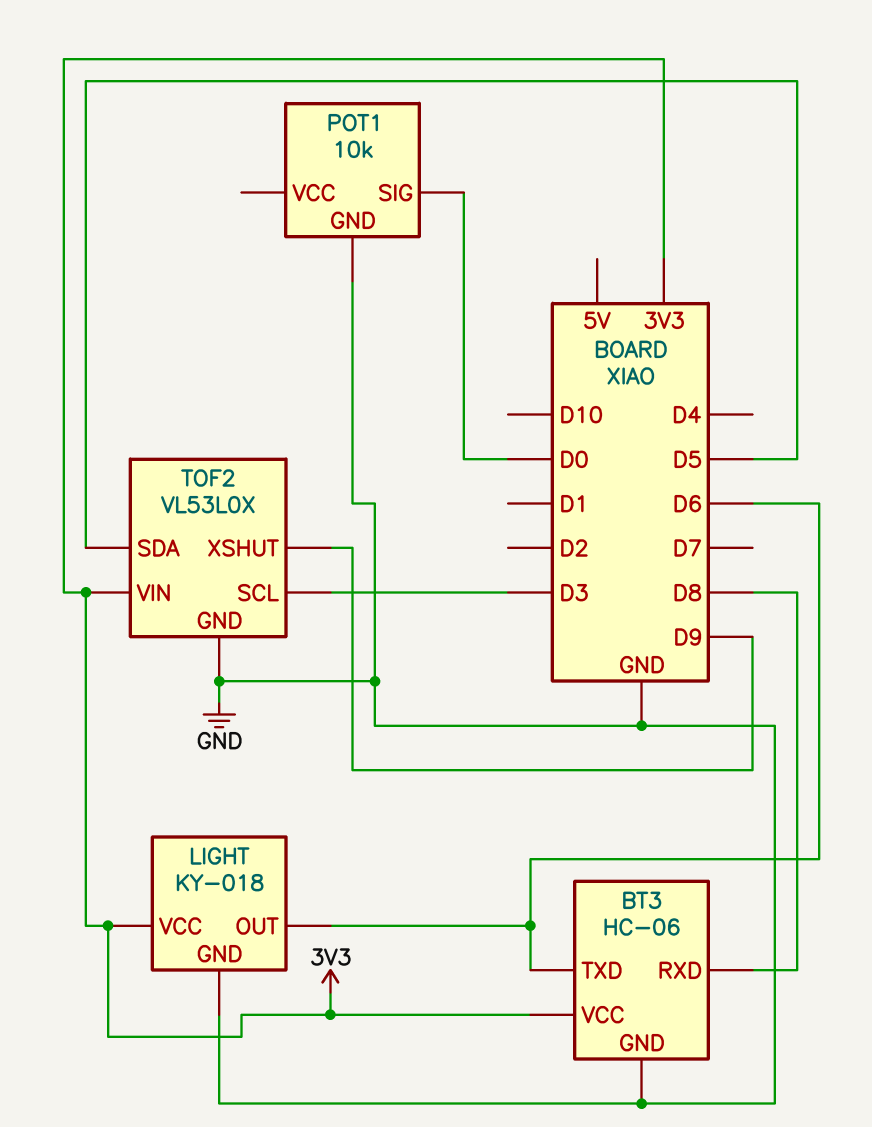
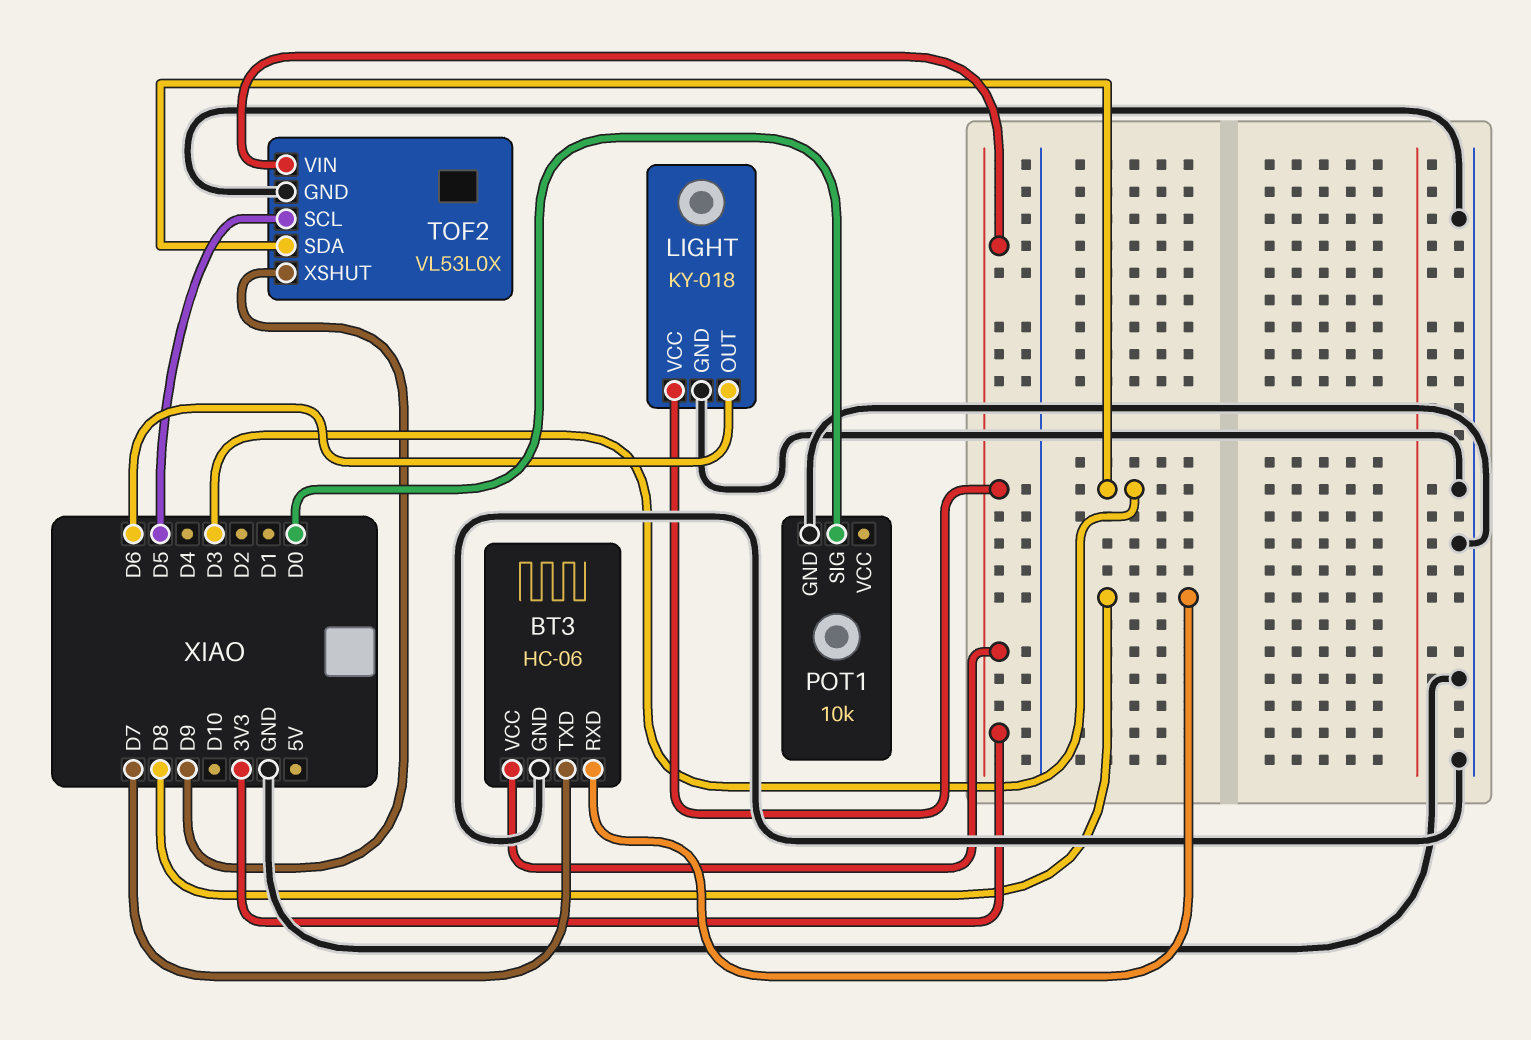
BT3 pin TXD: D6 -> D7
TOF2 pin SCL: D3 -> D5
TOF2 pin SDA: D5 -> D3

